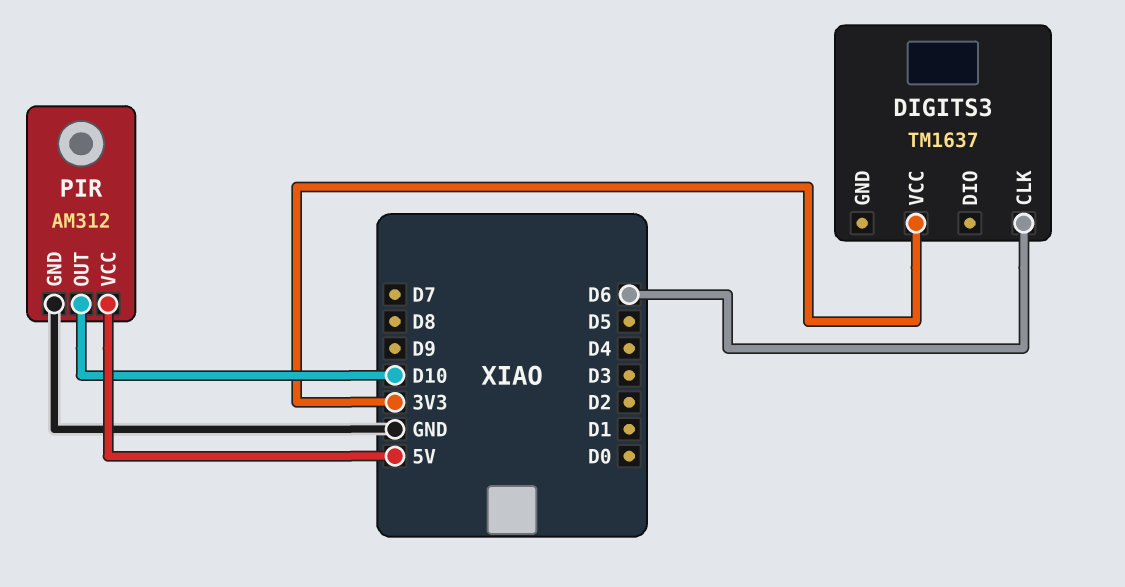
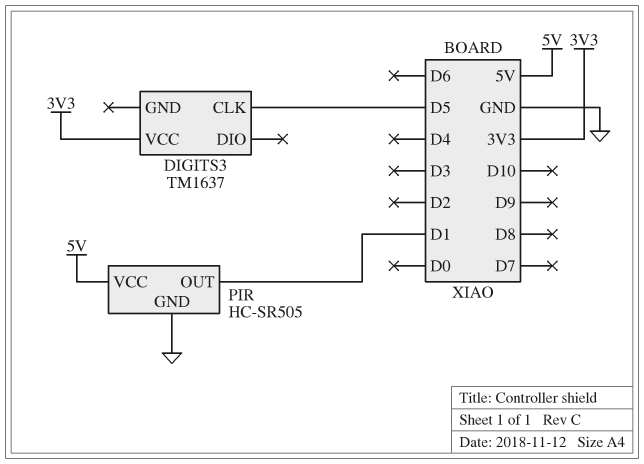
DIGITS3 pin CLK: D6 -> D5
PIR: AM312 -> HC-SR505
PIR pin OUT: D10 -> D1

